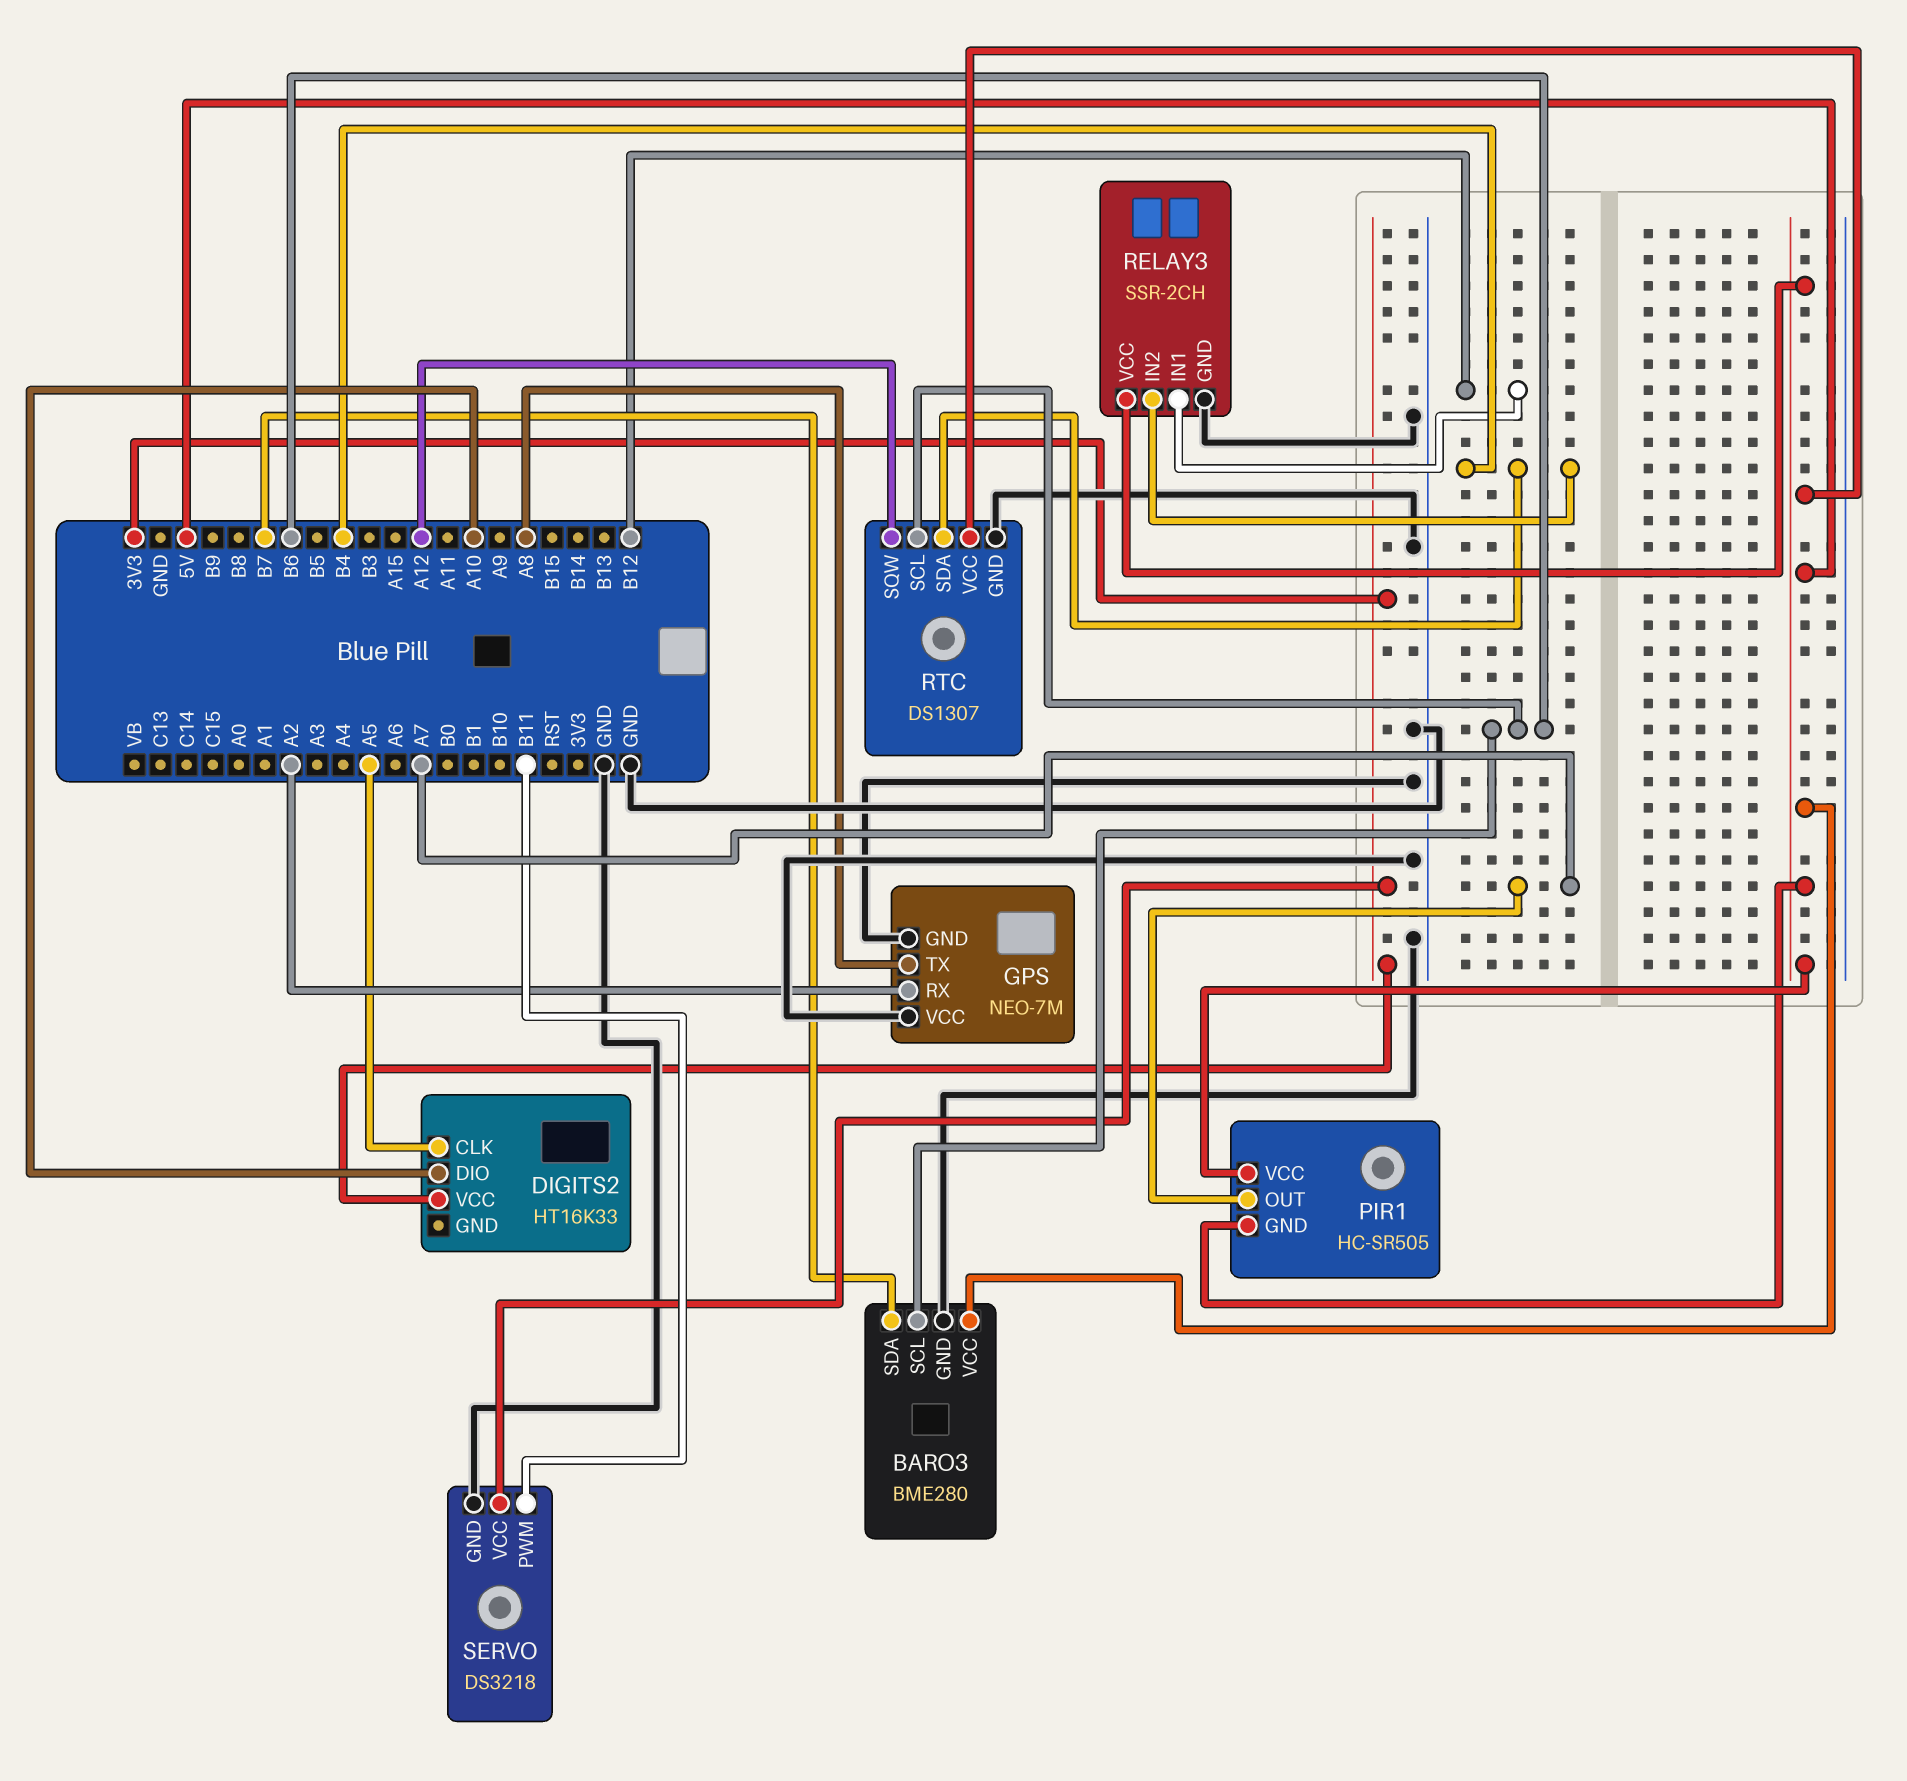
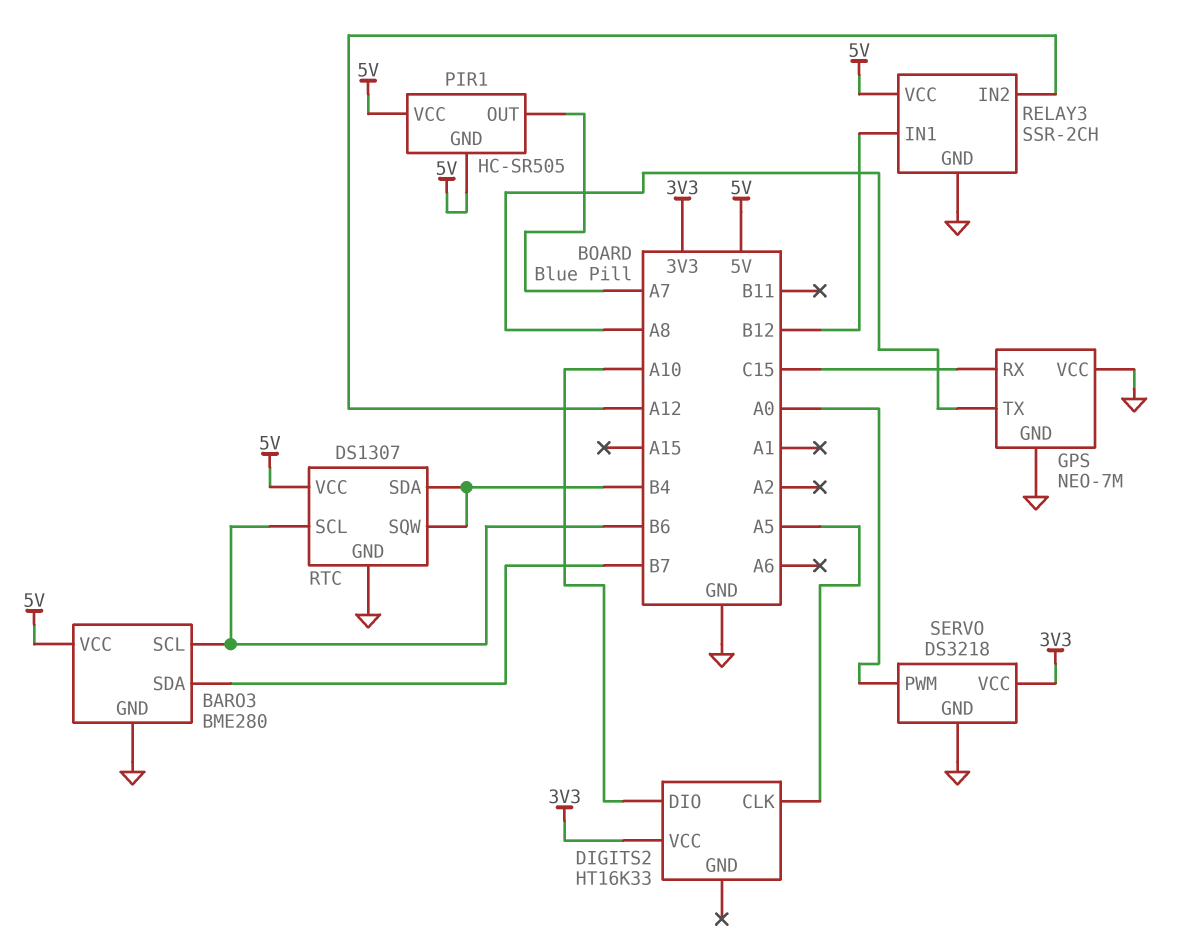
GPS pin RX: A2 -> C15
RELAY3 pin IN2: B4 -> A12
RTC pin SQW: A12 -> B4
SERVO pin PWM: B11 -> A0

